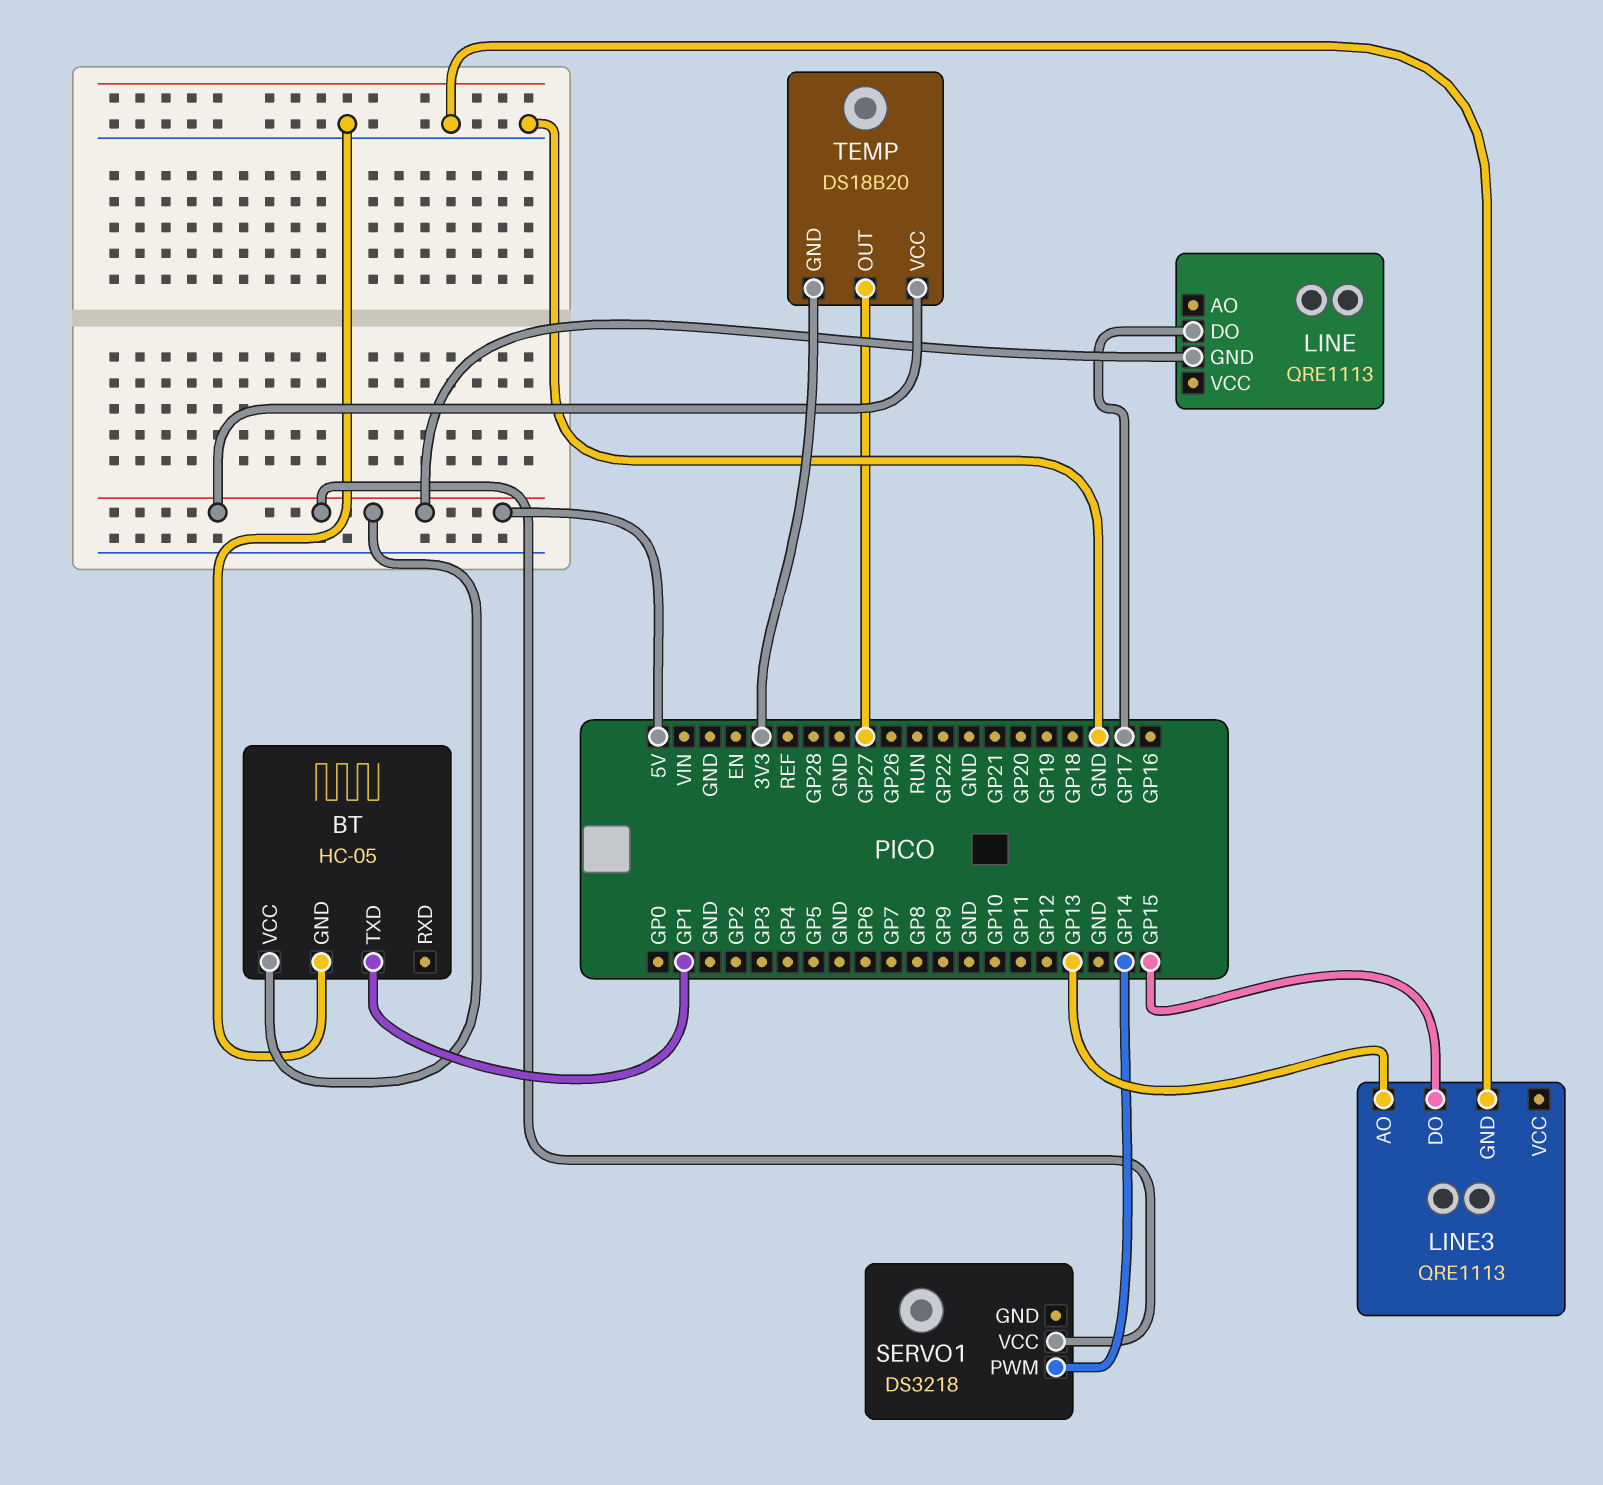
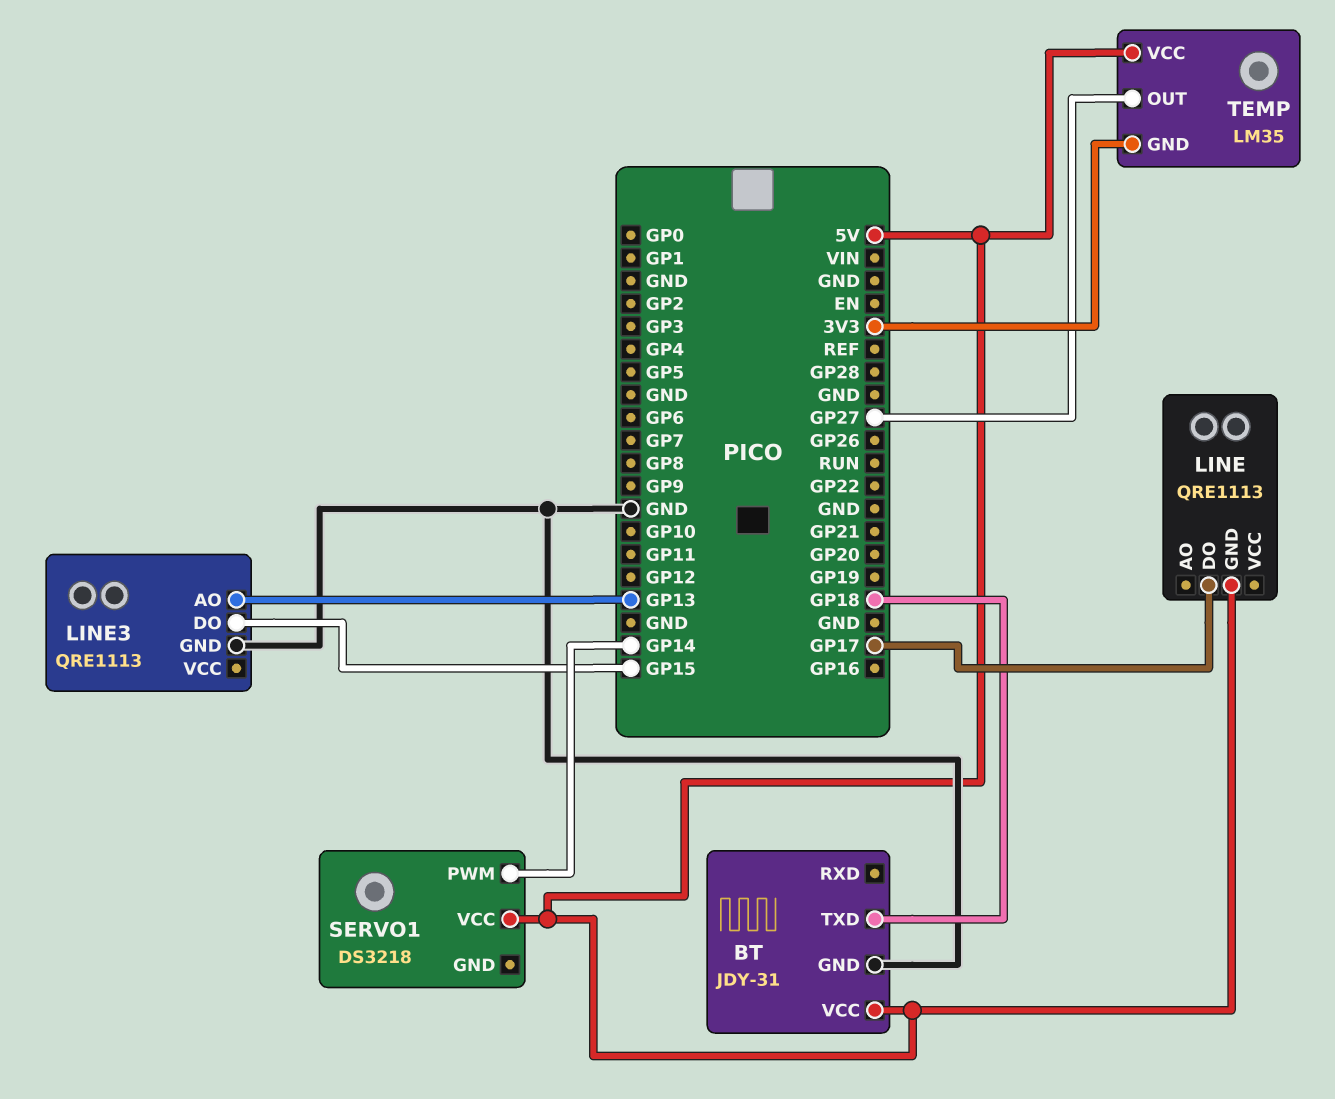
BT: HC-05 -> JDY-31
BT pin TXD: GP1 -> GP18
TEMP: DS18B20 -> LM35

